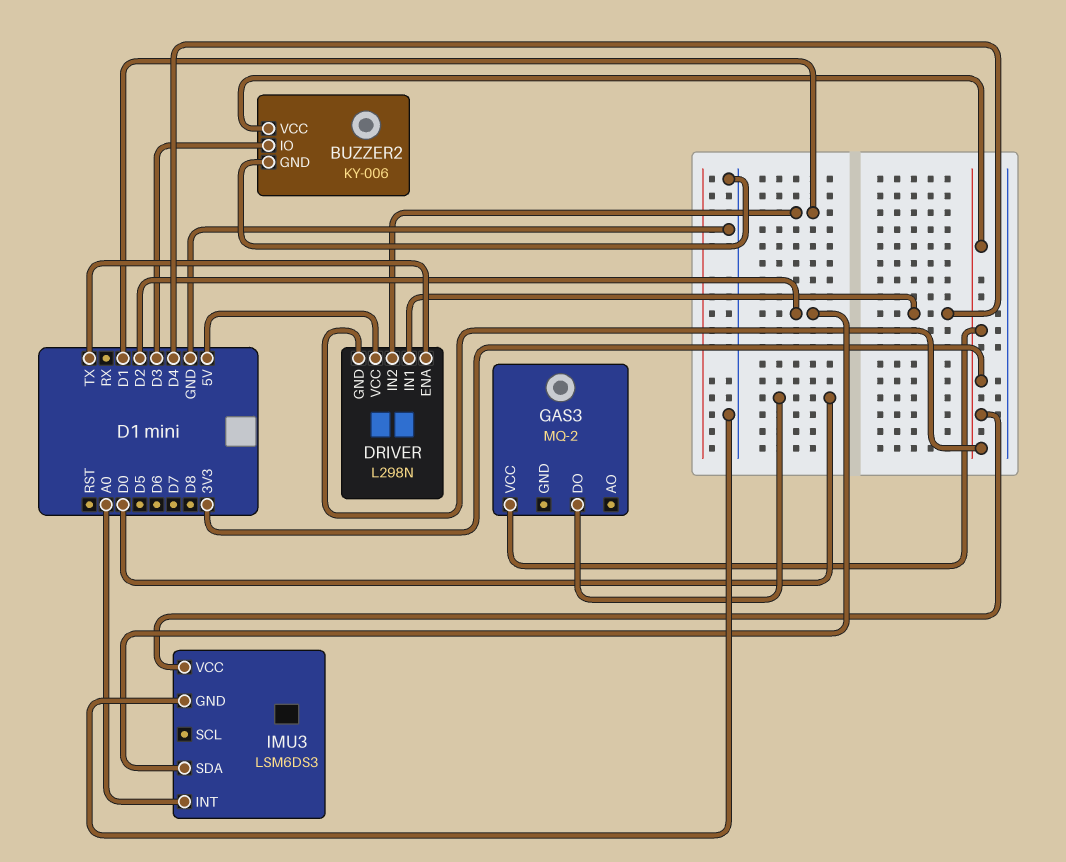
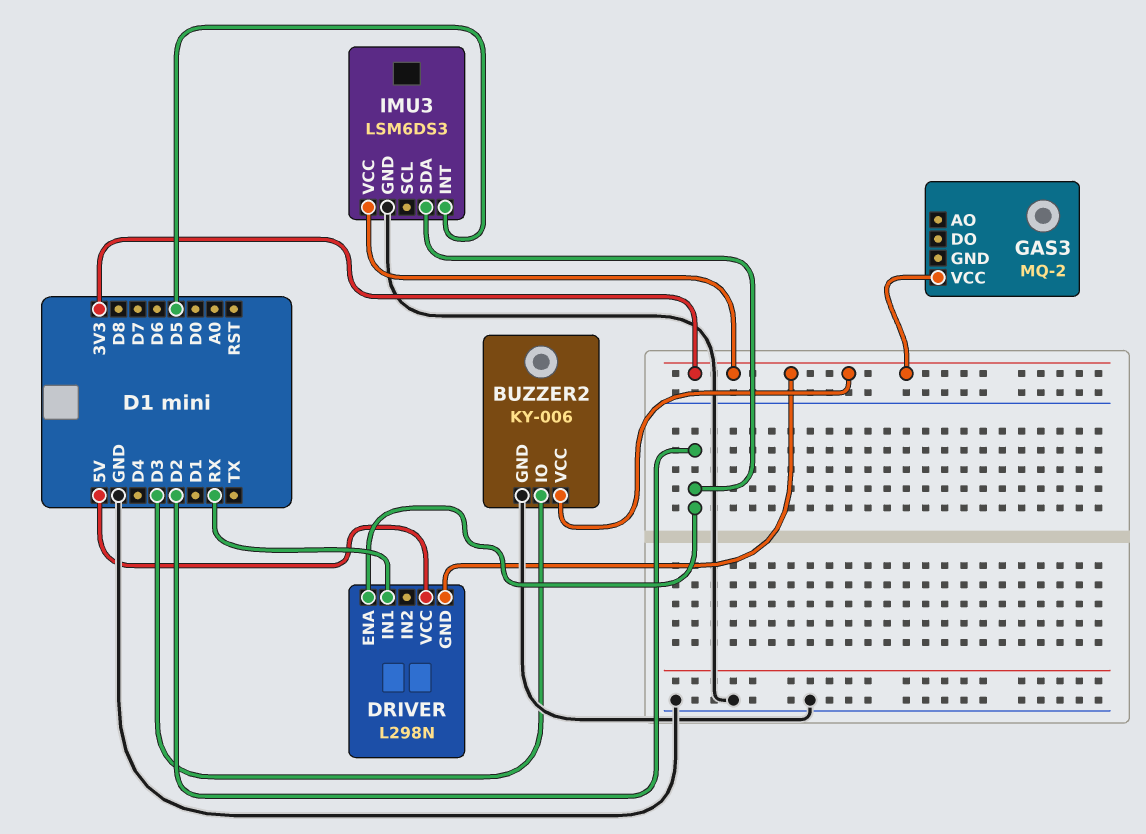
DRIVER pin ENA: TX -> D2
DRIVER pin IN1: D4 -> RX
DRIVER pin IN2: D1 -> none
GAS3 pin DO: D0 -> none
IMU3 pin INT: A0 -> D5

